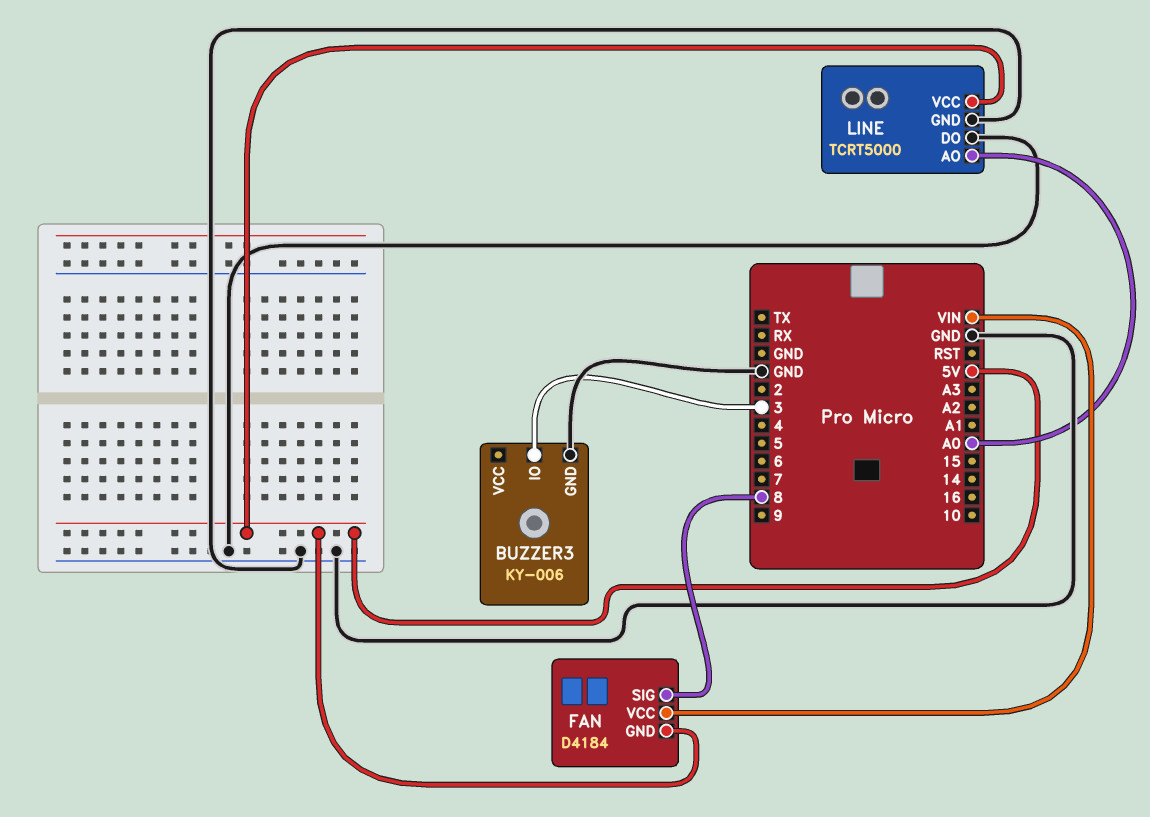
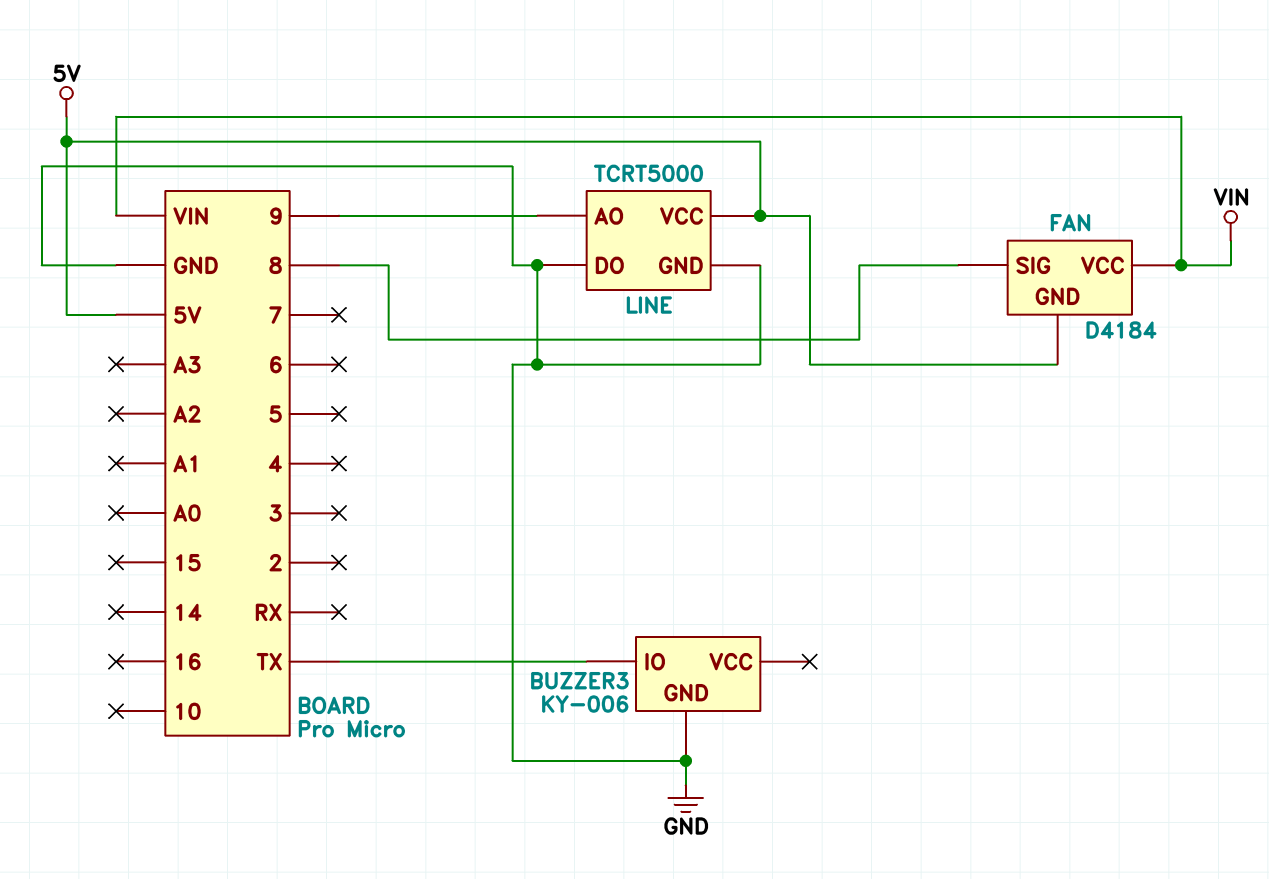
BUZZER3 pin IO: 3 -> TX
LINE pin AO: A0 -> 9

